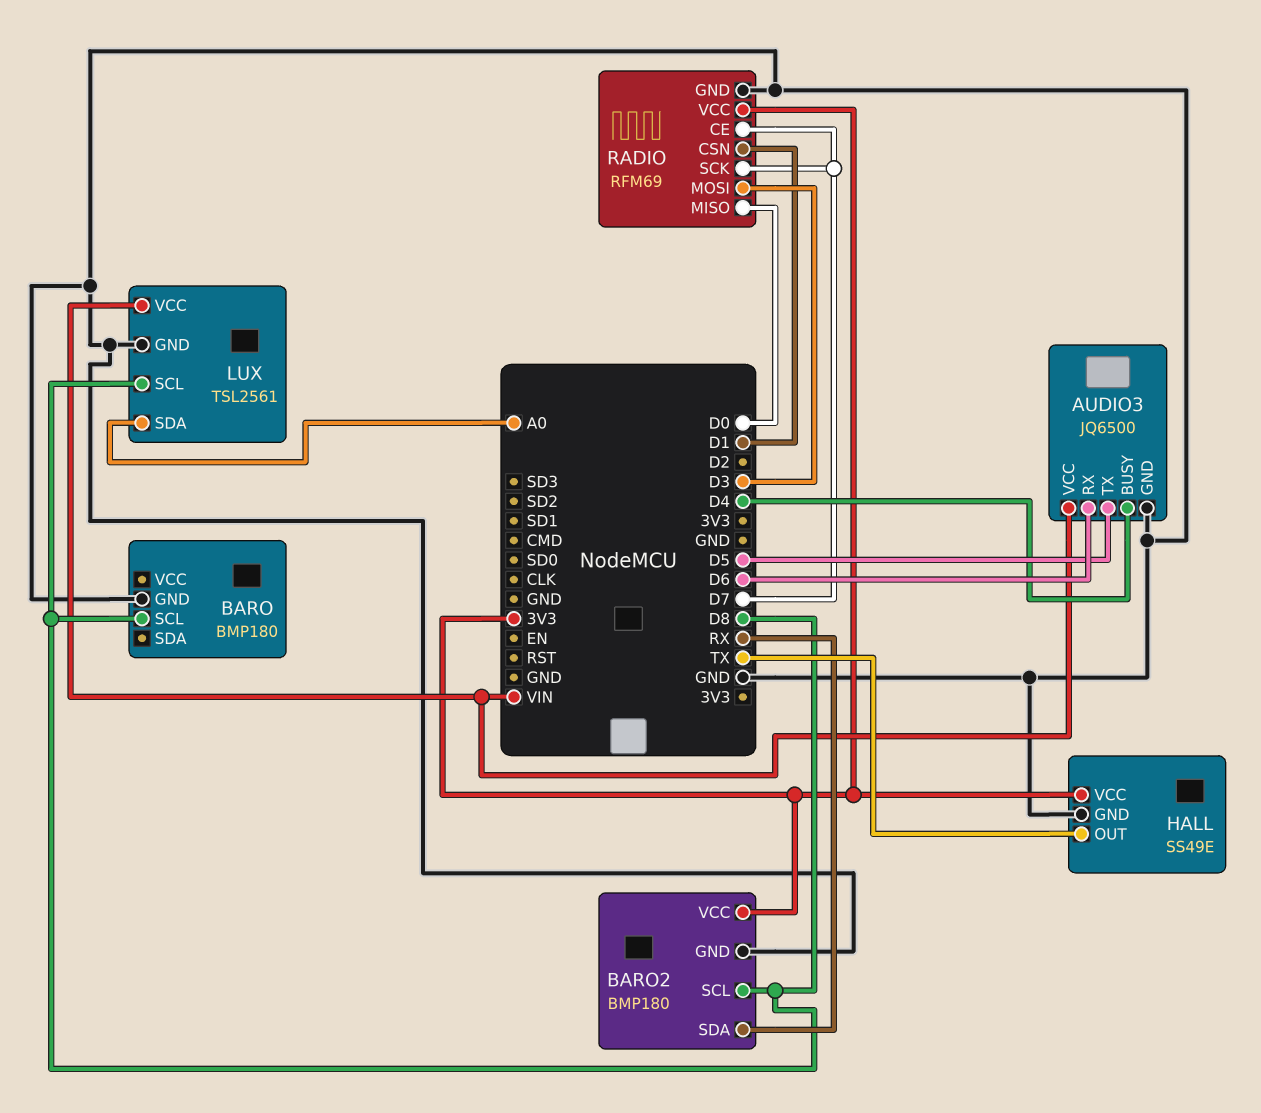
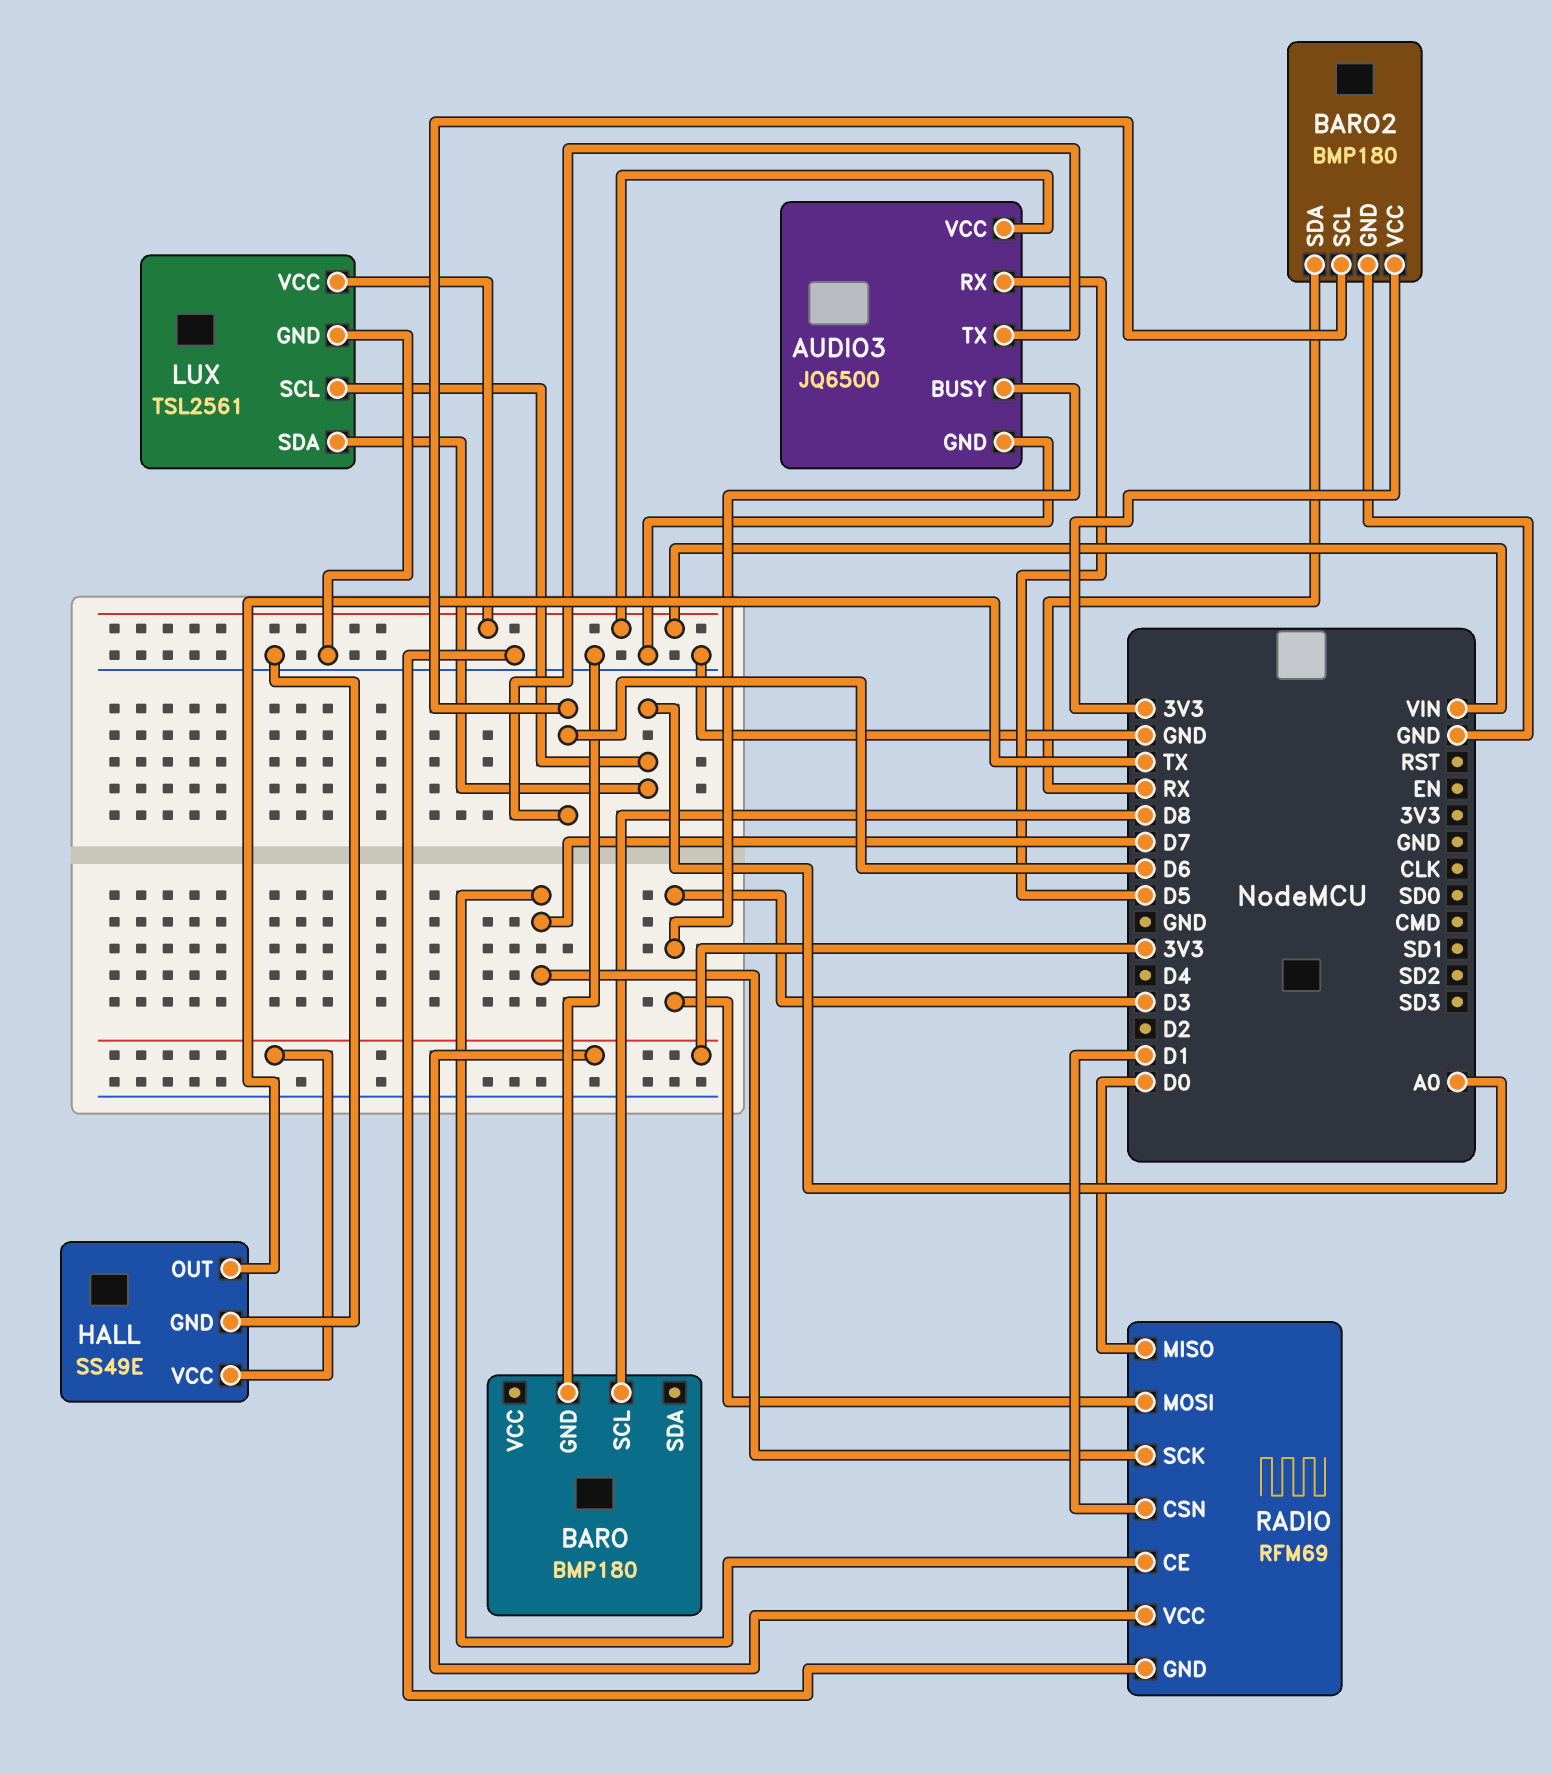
AUDIO3 pin BUSY: D4 -> D3
AUDIO3 pin RX: D6 -> D5
AUDIO3 pin TX: D5 -> D6
BARO2 pin SCL: D8 -> D6
LUX pin SCL: D8 -> A0

